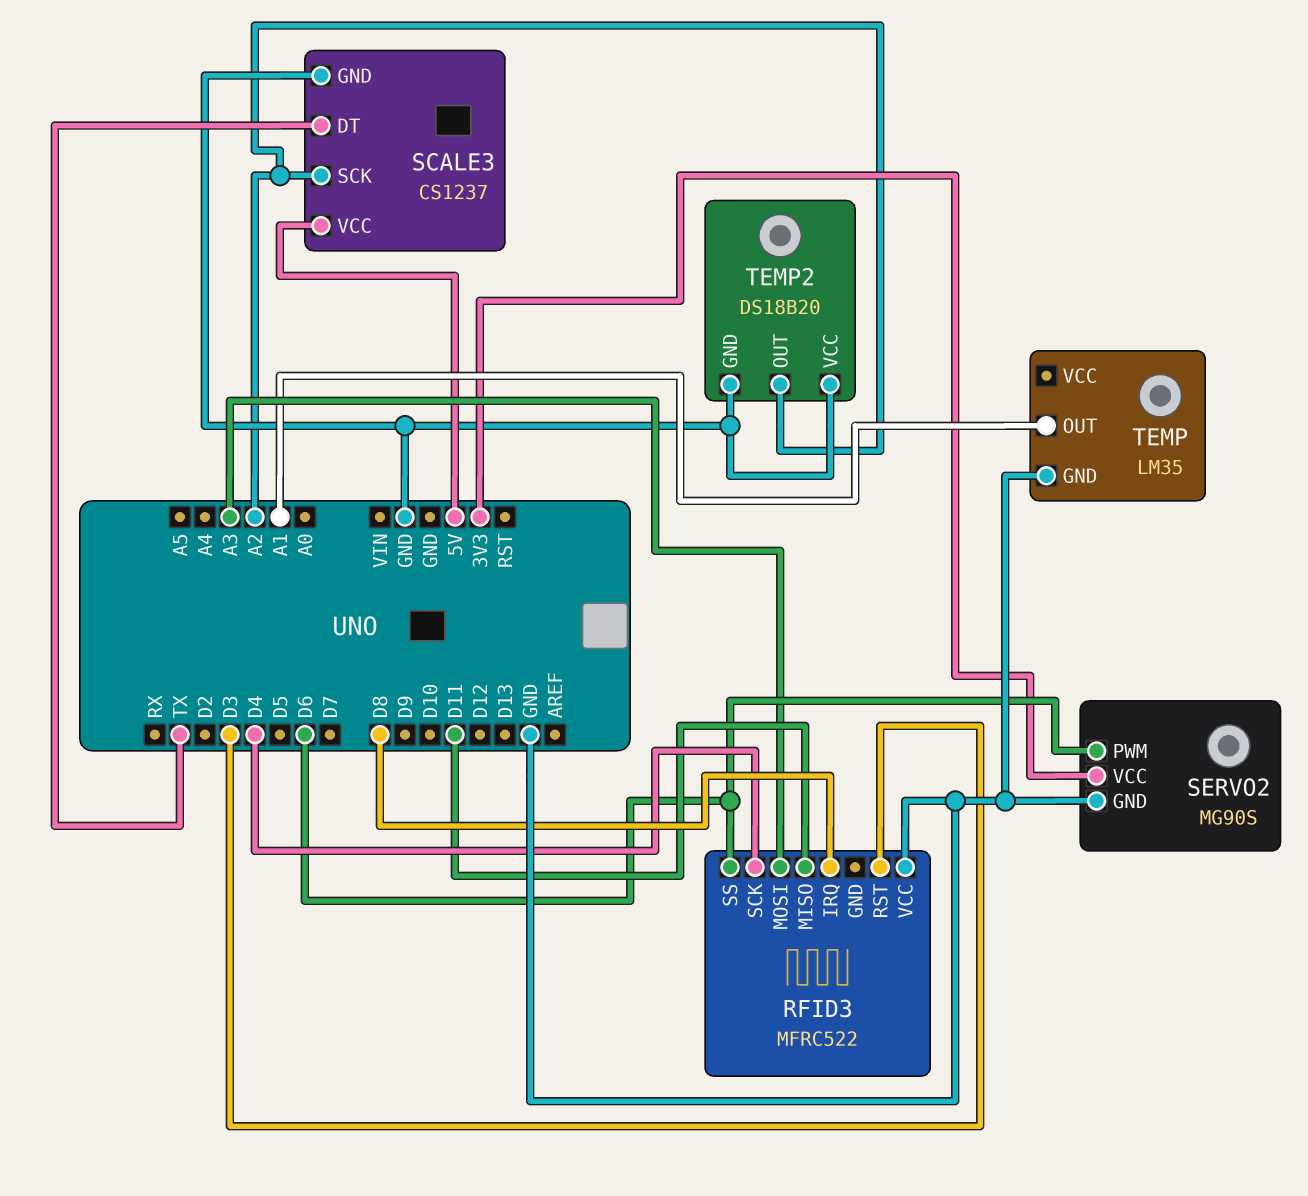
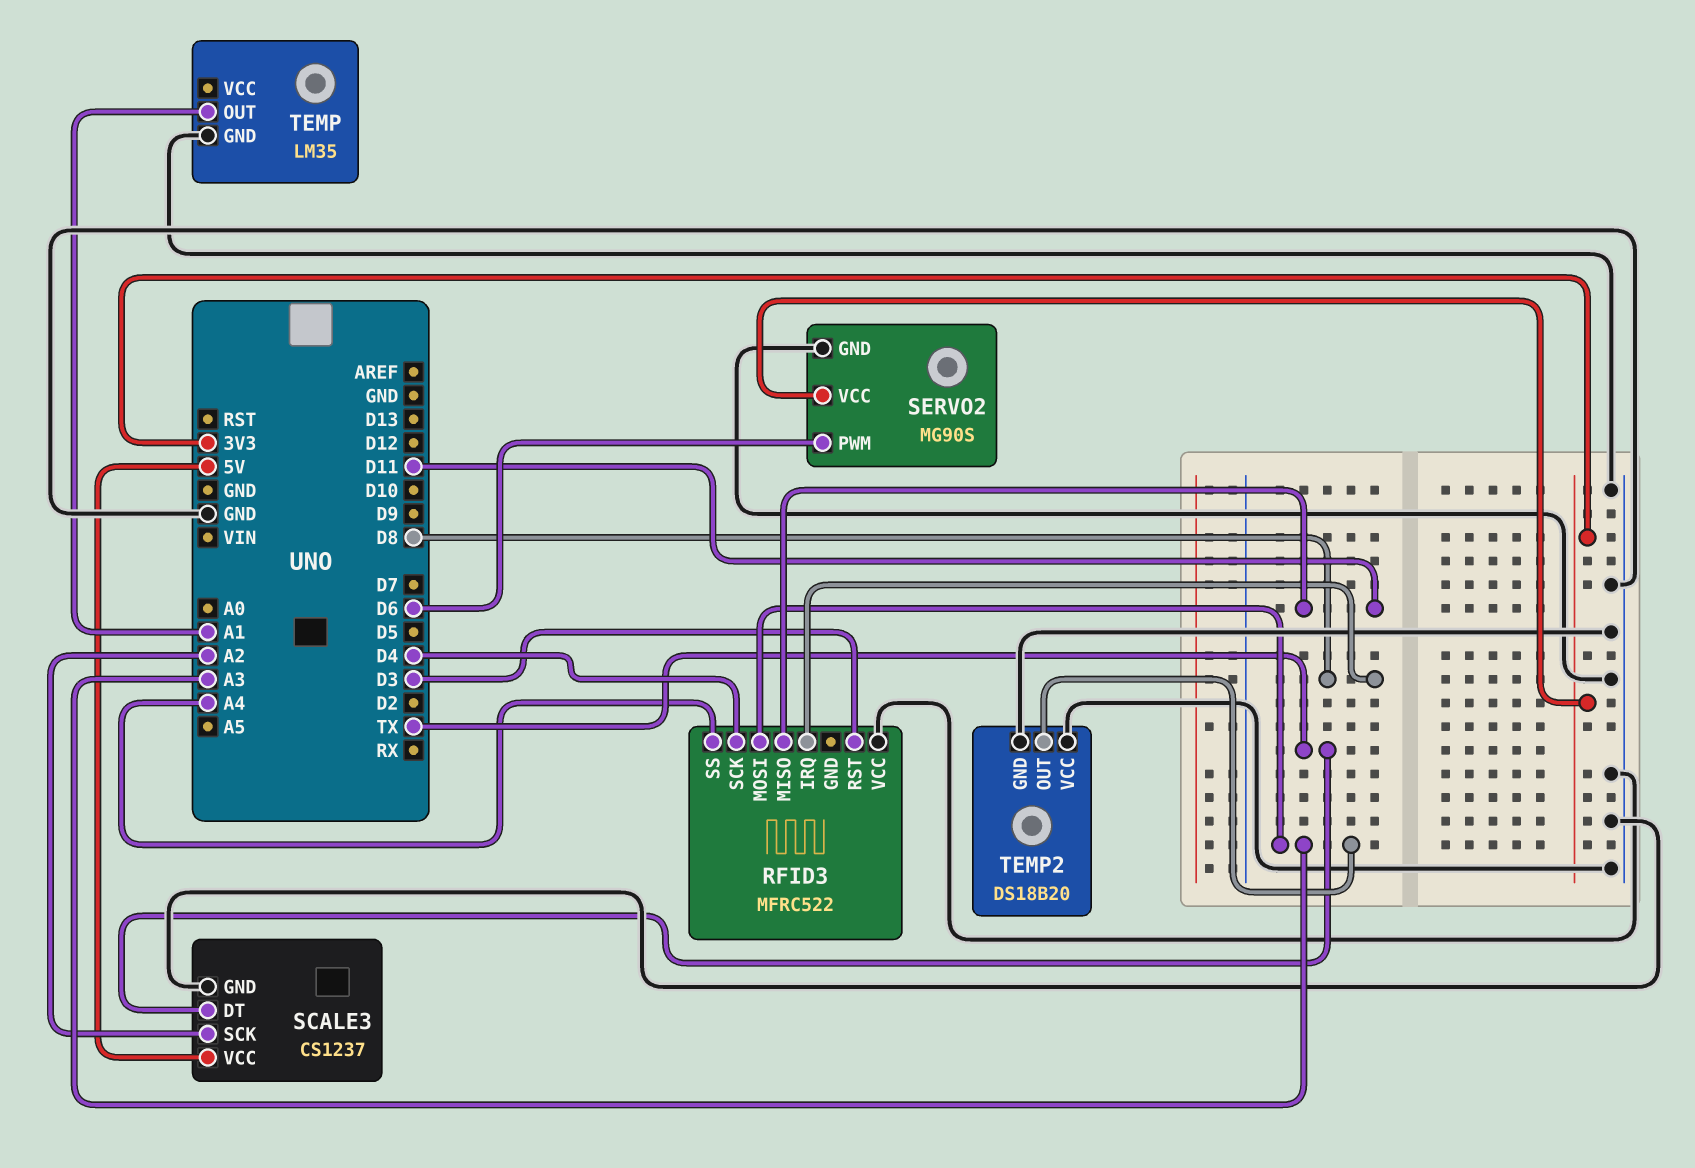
RFID3 pin SS: D6 -> A4
TEMP2 pin OUT: A2 -> A3

